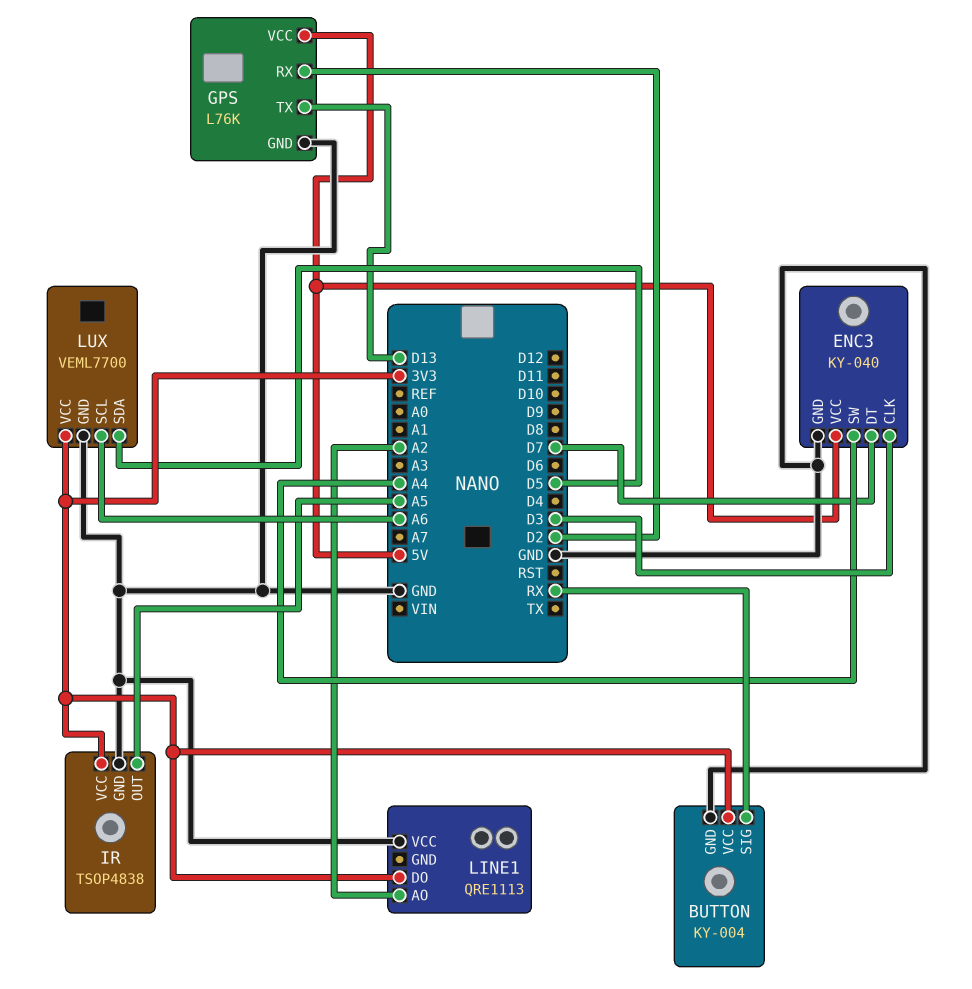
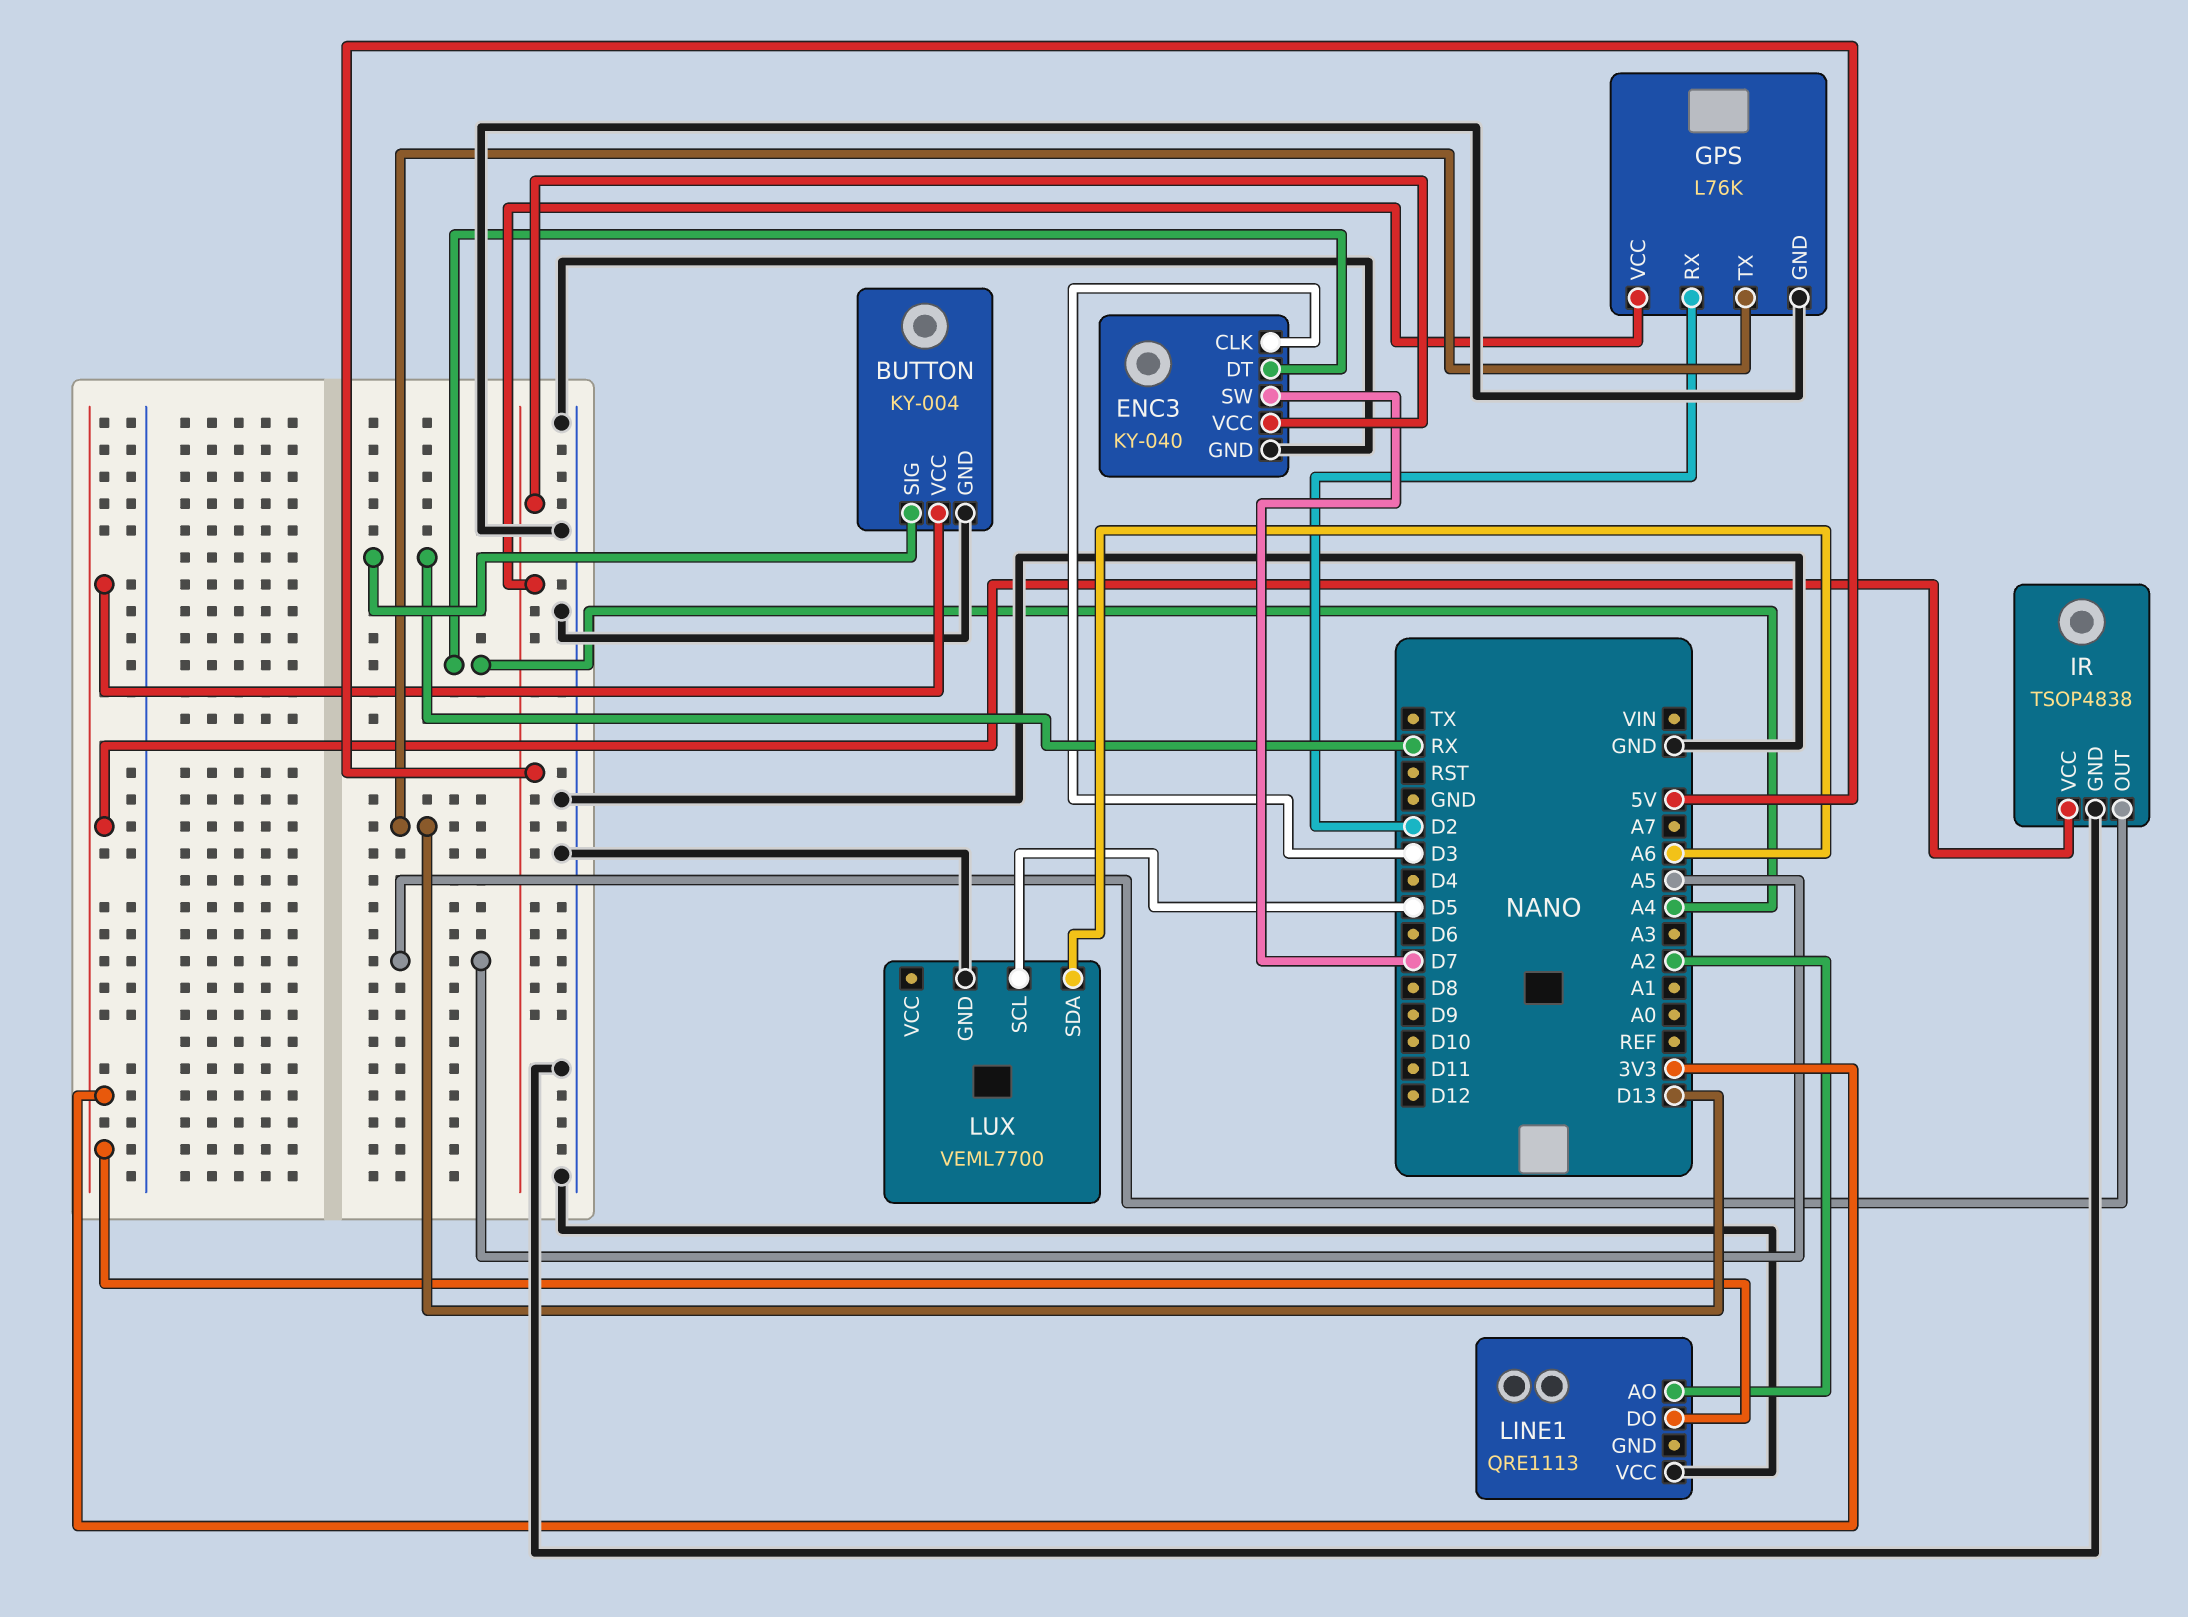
ENC3 pin DT: D7 -> A4
ENC3 pin SW: A4 -> D7
LUX pin SCL: A6 -> D5
LUX pin SDA: D5 -> A6
LUX pin VCC: 3V3 -> none

